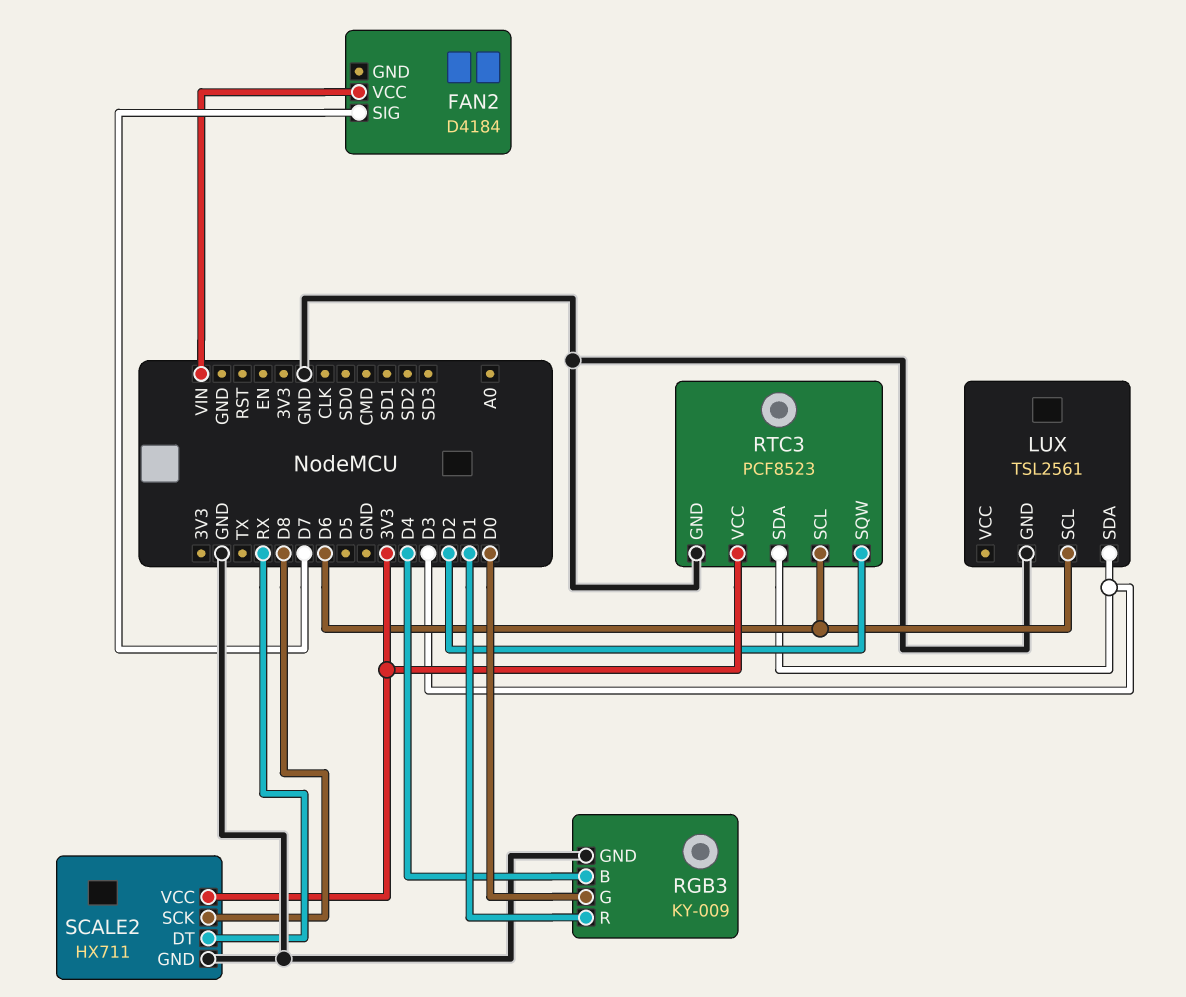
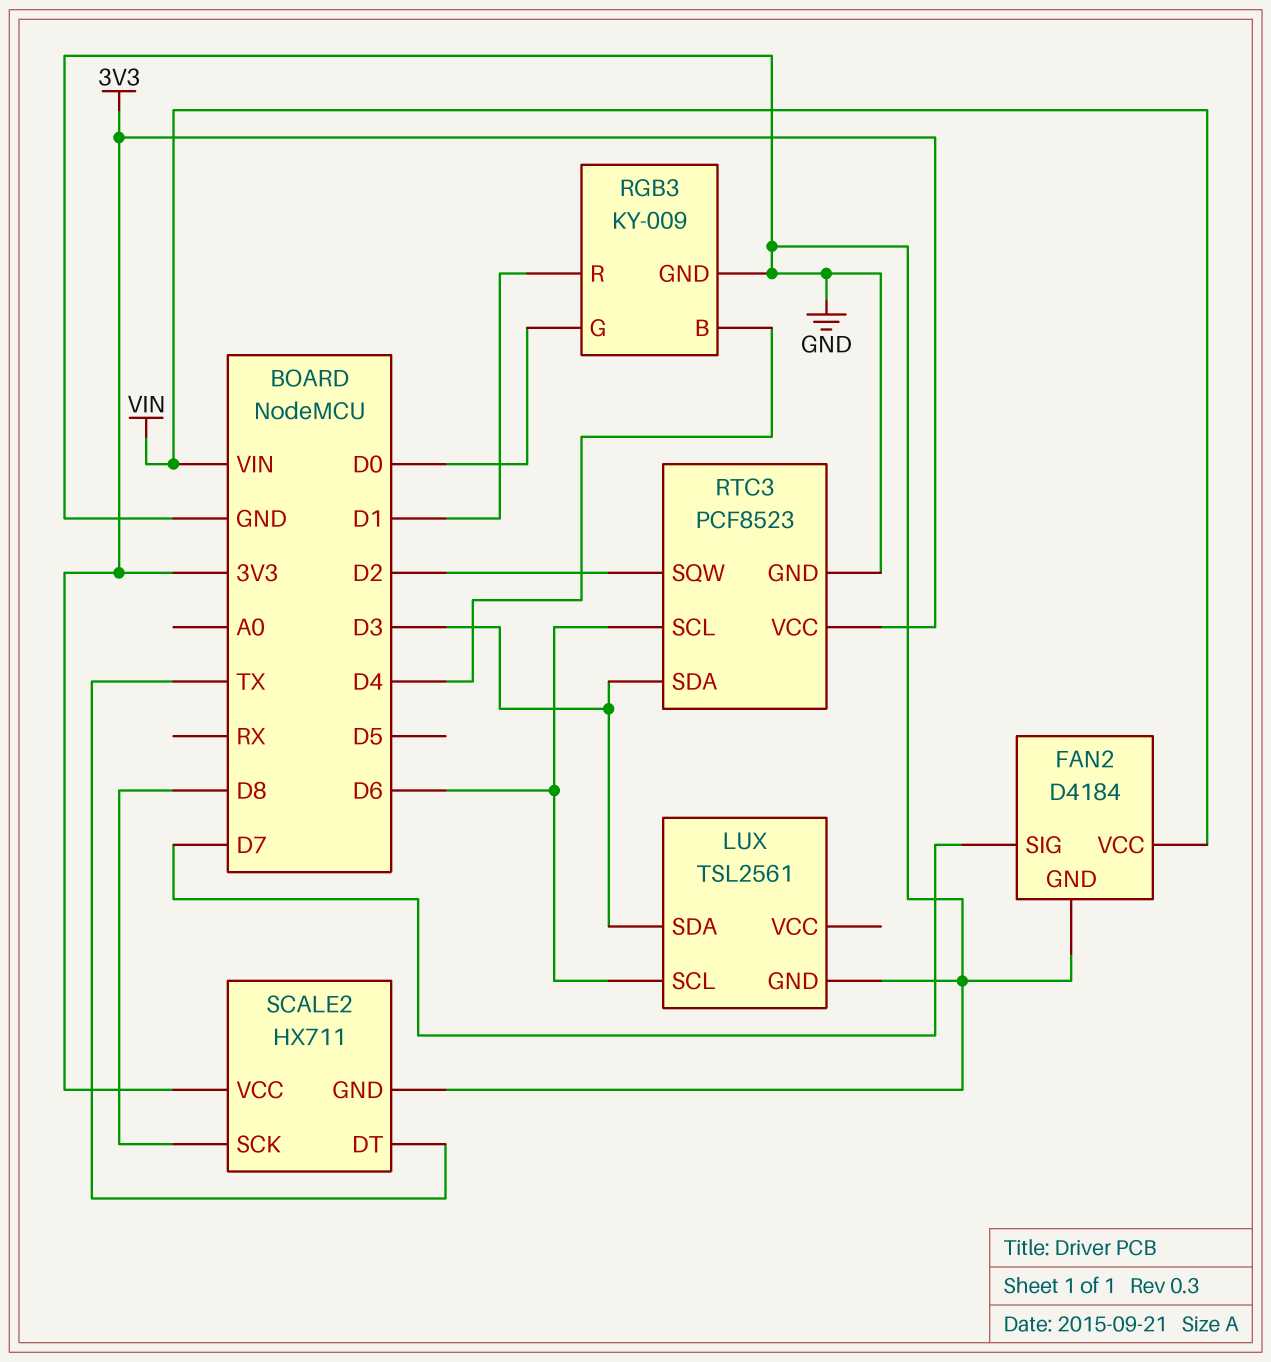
FAN2 pin GND: none -> GND
SCALE2 pin DT: RX -> TX

